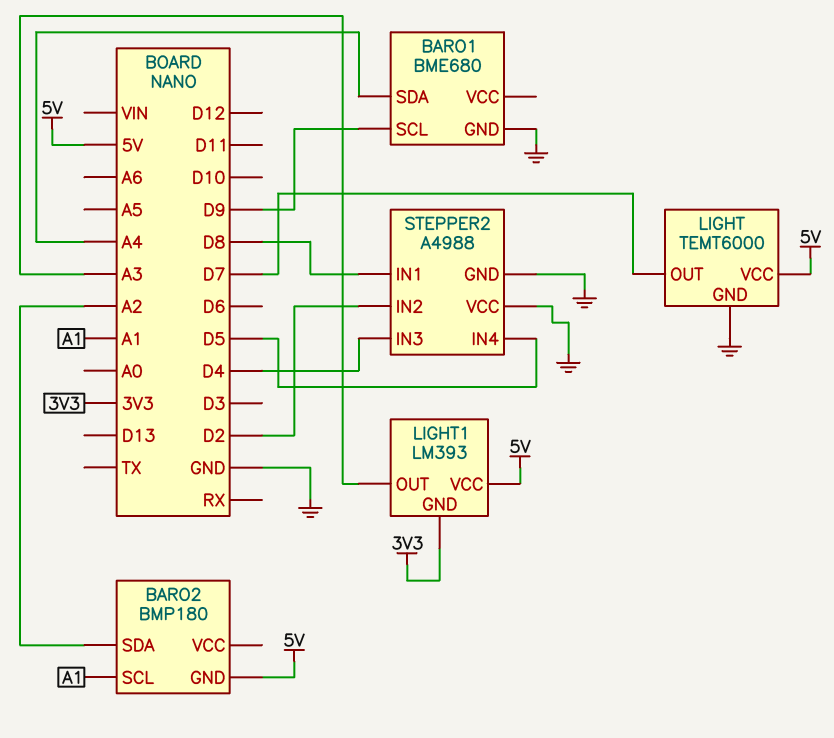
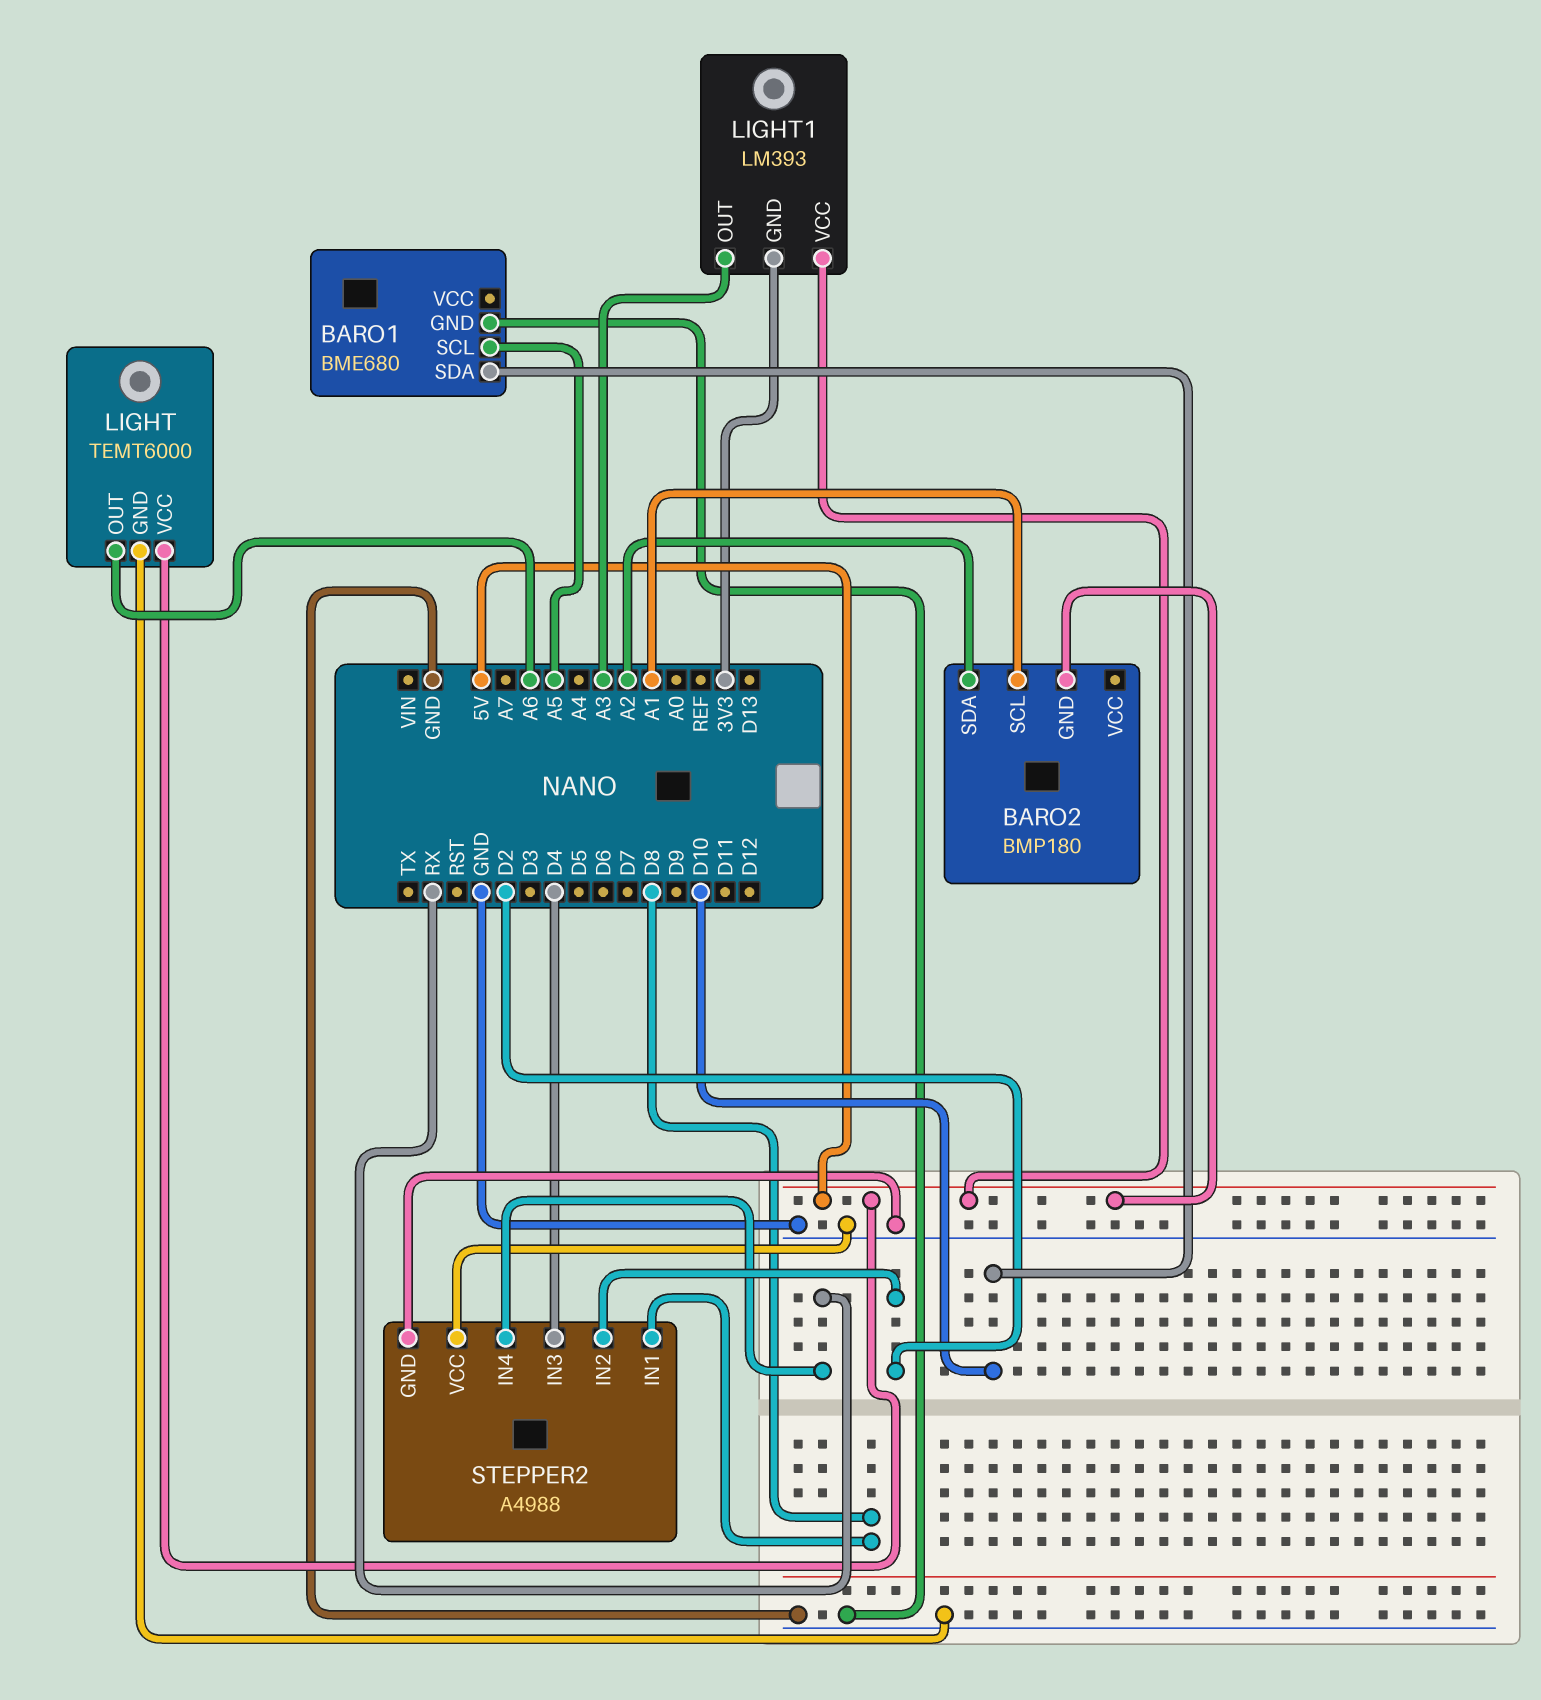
BARO1 pin SCL: D9 -> A5
BARO1 pin SDA: A4 -> D10
LIGHT pin OUT: D7 -> A6
STEPPER2 pin IN4: D5 -> RX

